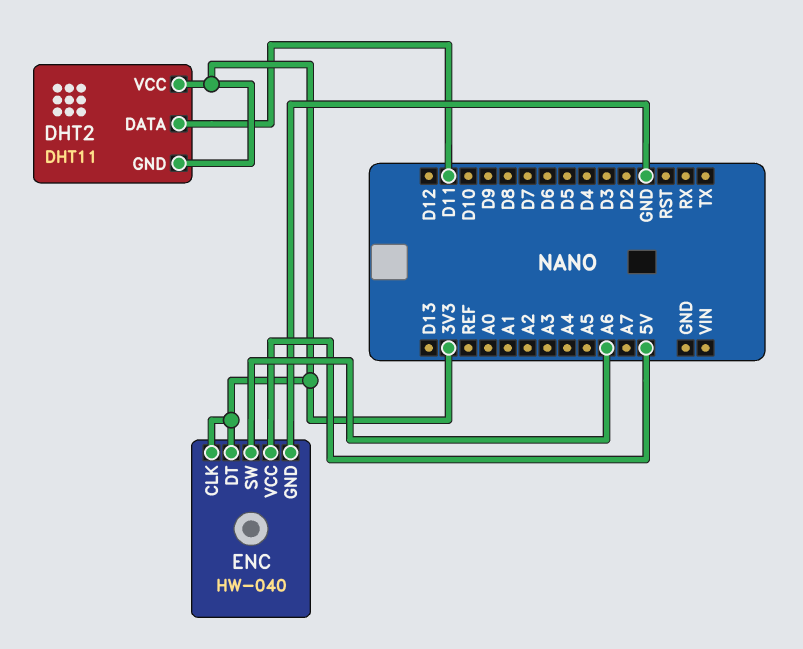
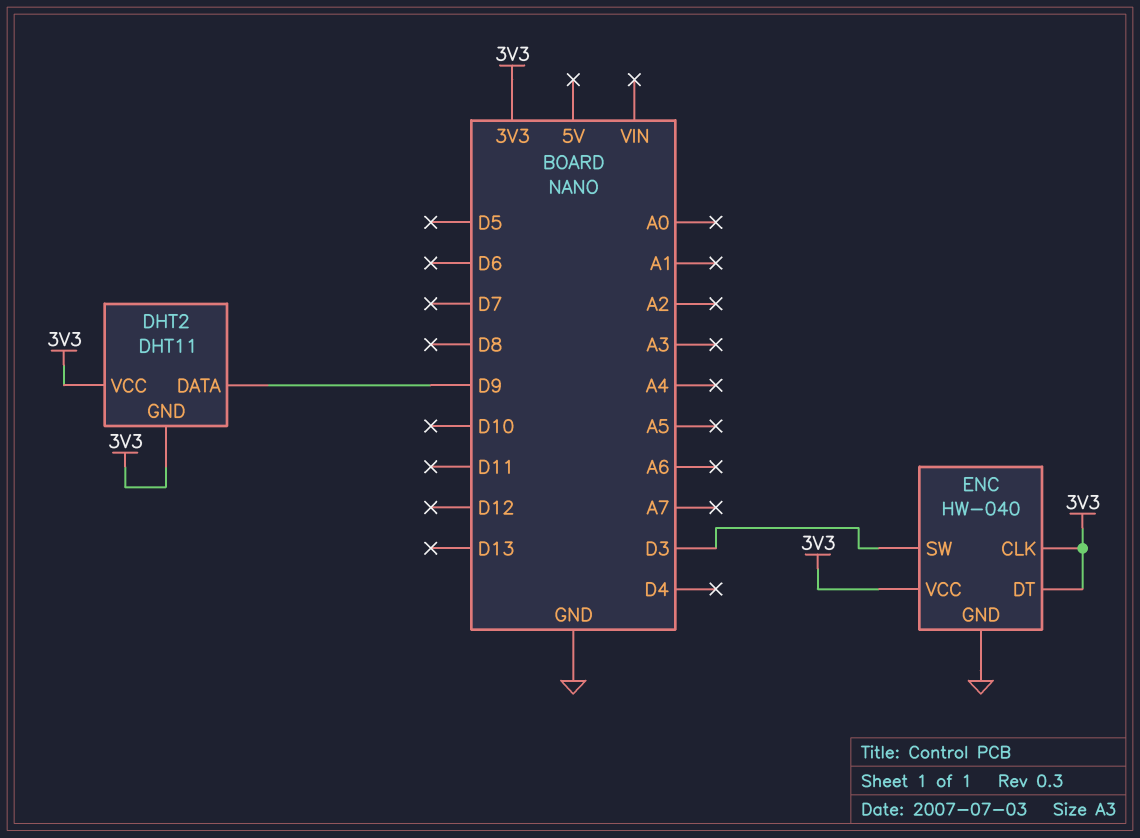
DHT2 pin DATA: D11 -> D9
ENC pin SW: A6 -> D3
ENC pin VCC: 5V -> 3V3

